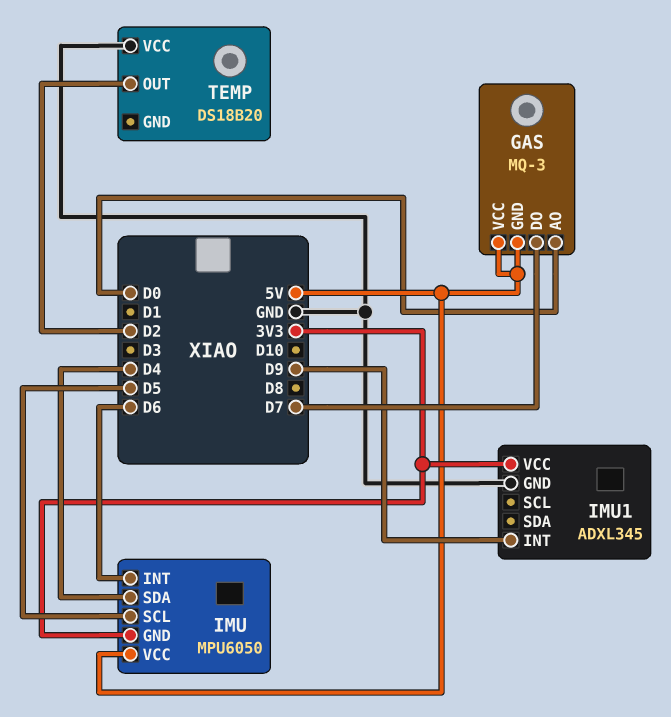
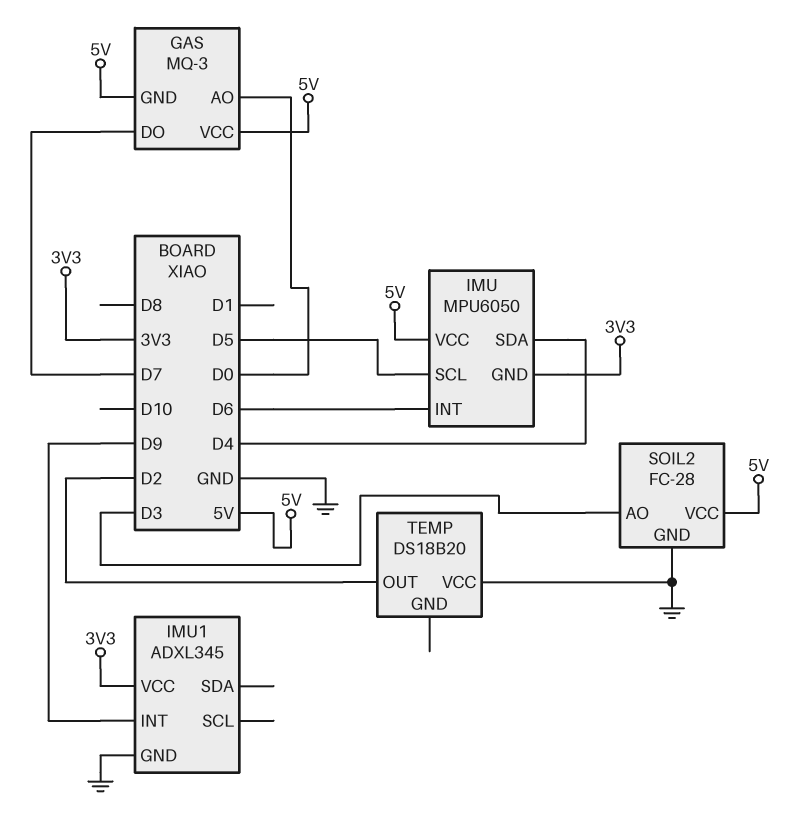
SOIL2: none -> FC-28
SOIL2 pin AO: none -> D3
SOIL2 pin GND: none -> GND
SOIL2 pin VCC: none -> 5V

